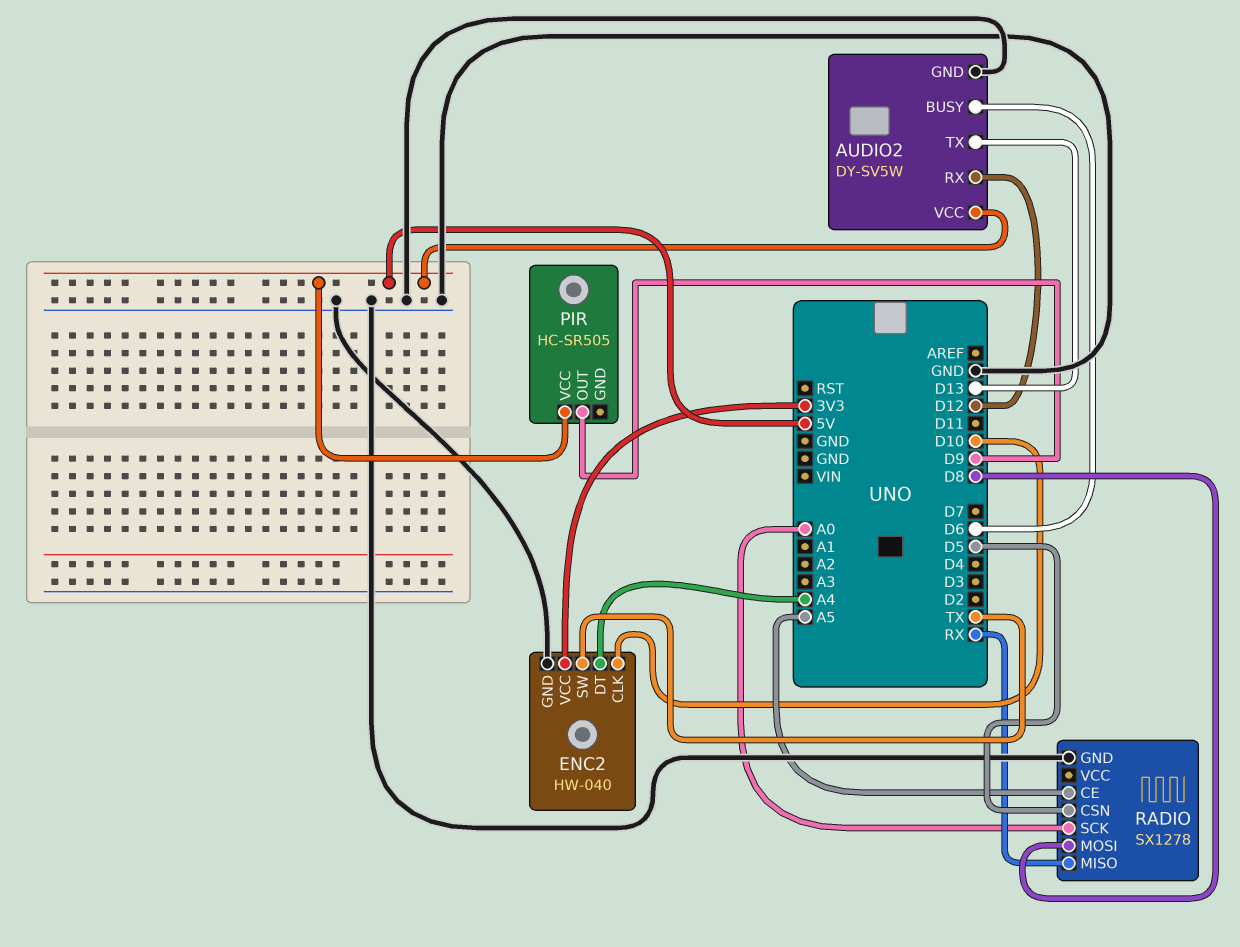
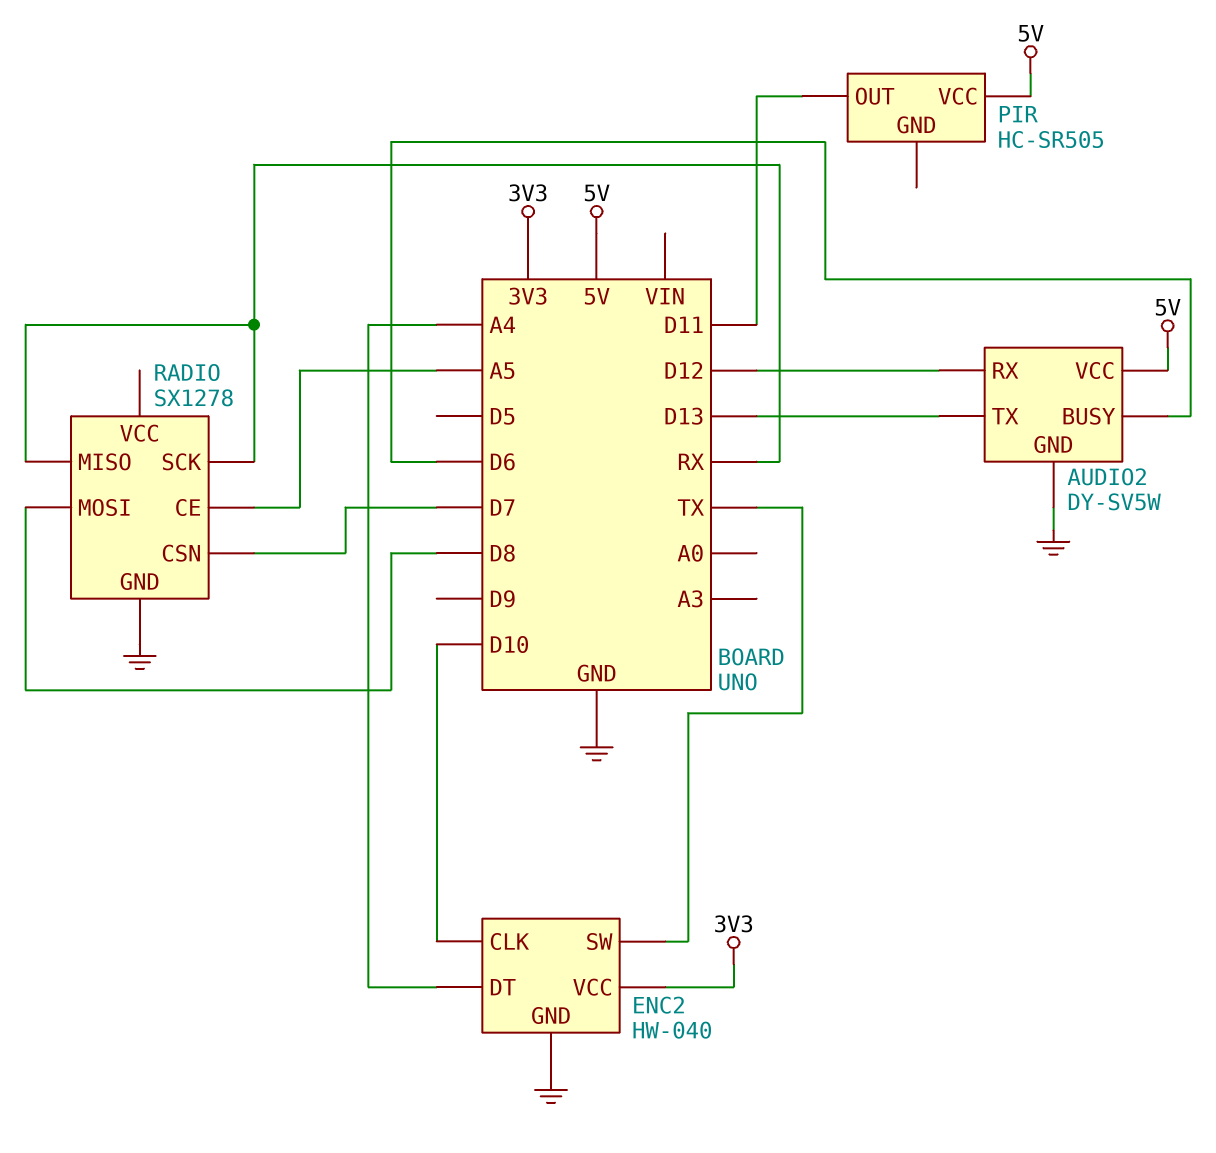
PIR pin OUT: D9 -> D11
RADIO pin CSN: D5 -> D7
RADIO pin SCK: A0 -> RX

